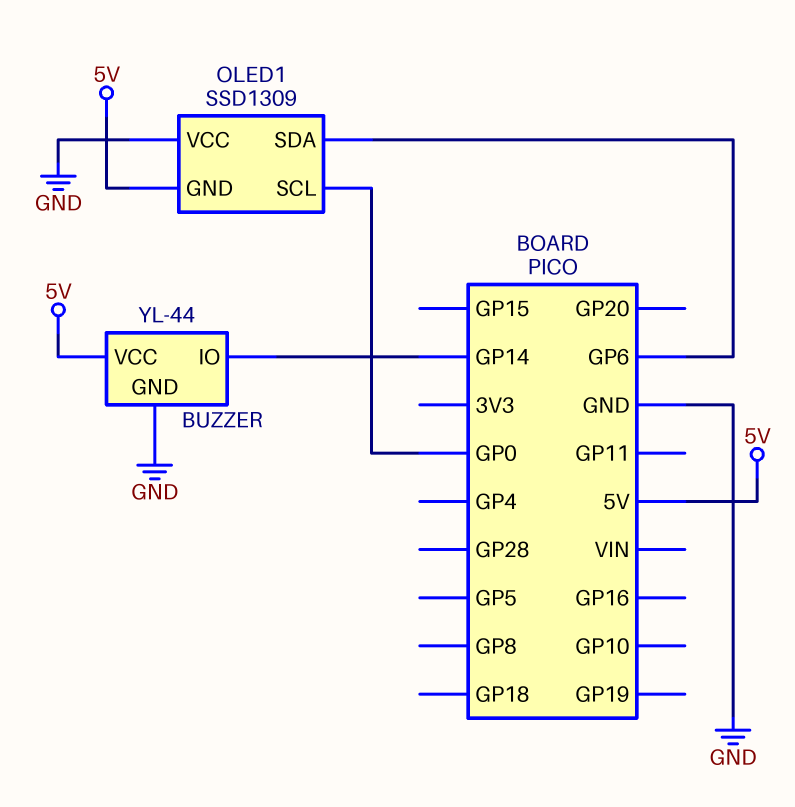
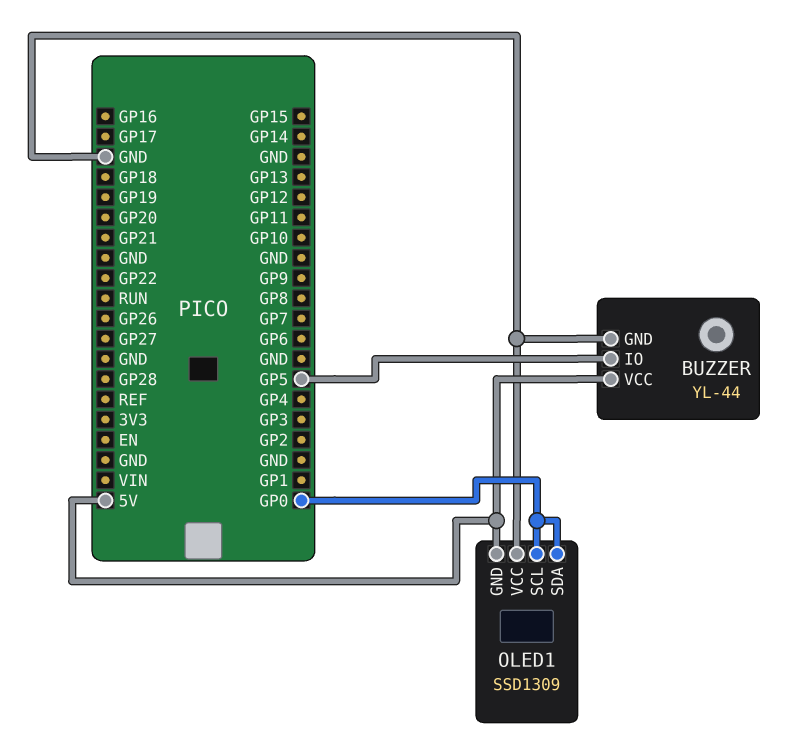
BUZZER pin IO: GP14 -> GP5
OLED1 pin SDA: GP6 -> GP0

